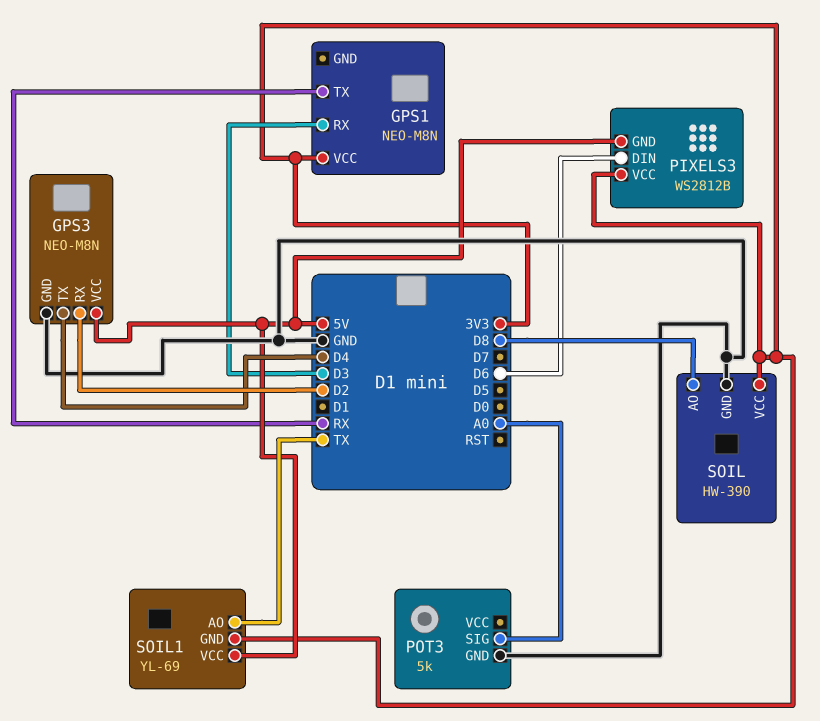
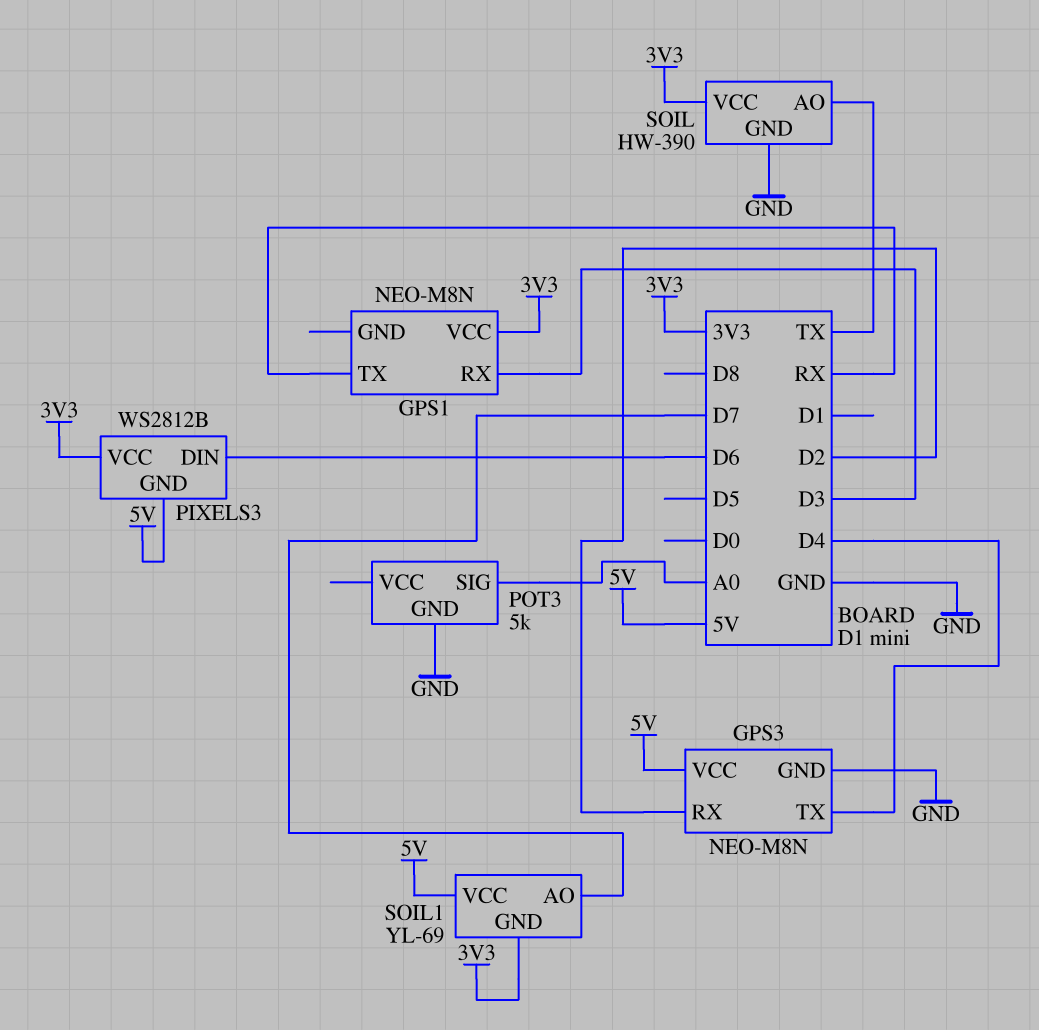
SOIL pin AO: D8 -> TX
SOIL1 pin AO: TX -> D7

